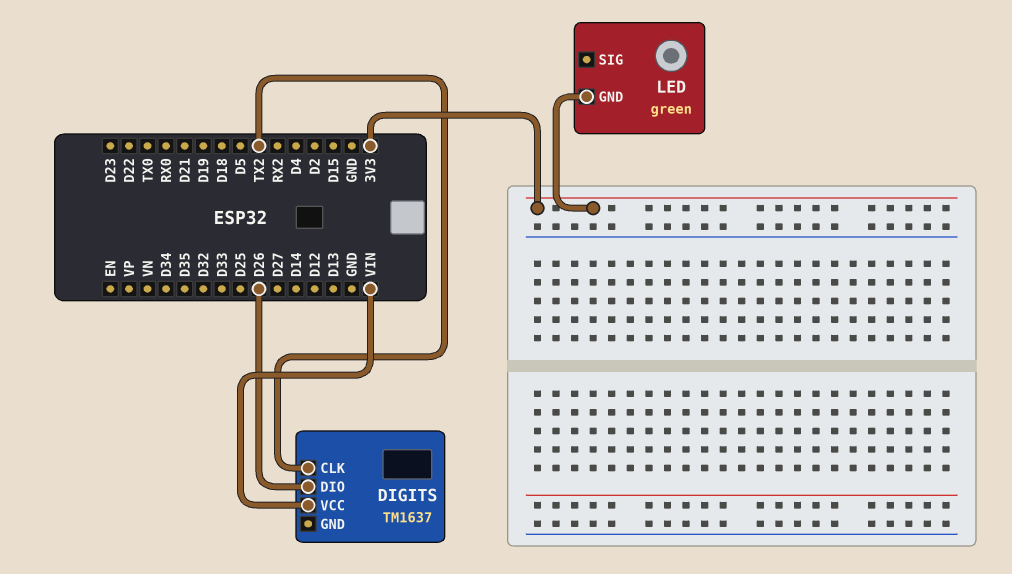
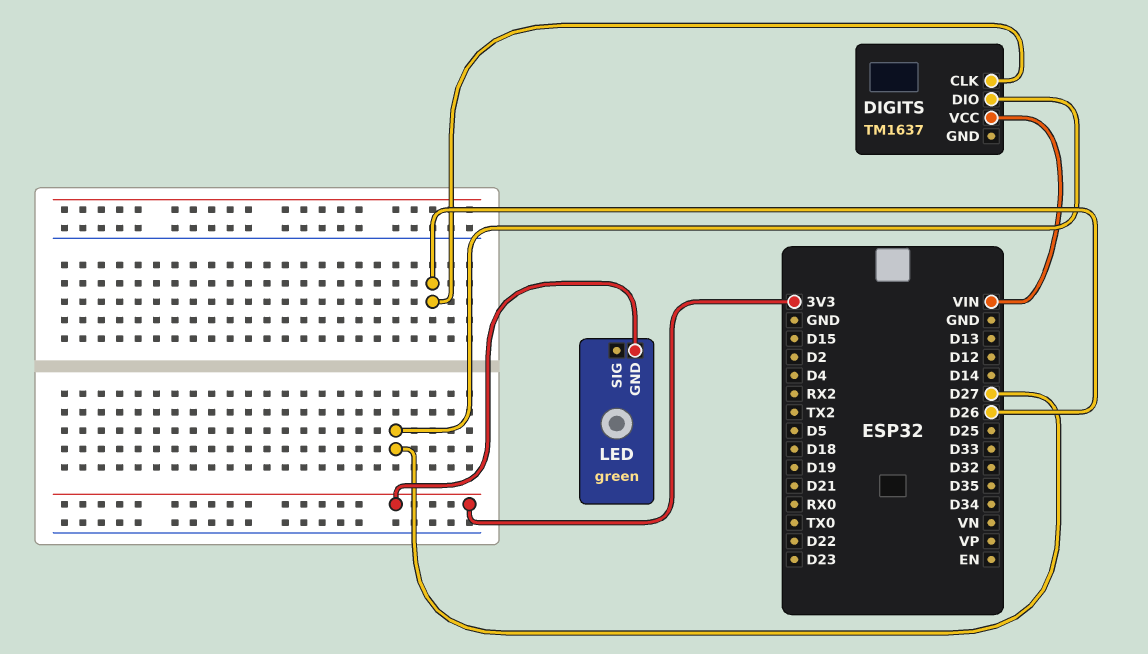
DIGITS pin CLK: TX2 -> D26
DIGITS pin DIO: D26 -> D27

